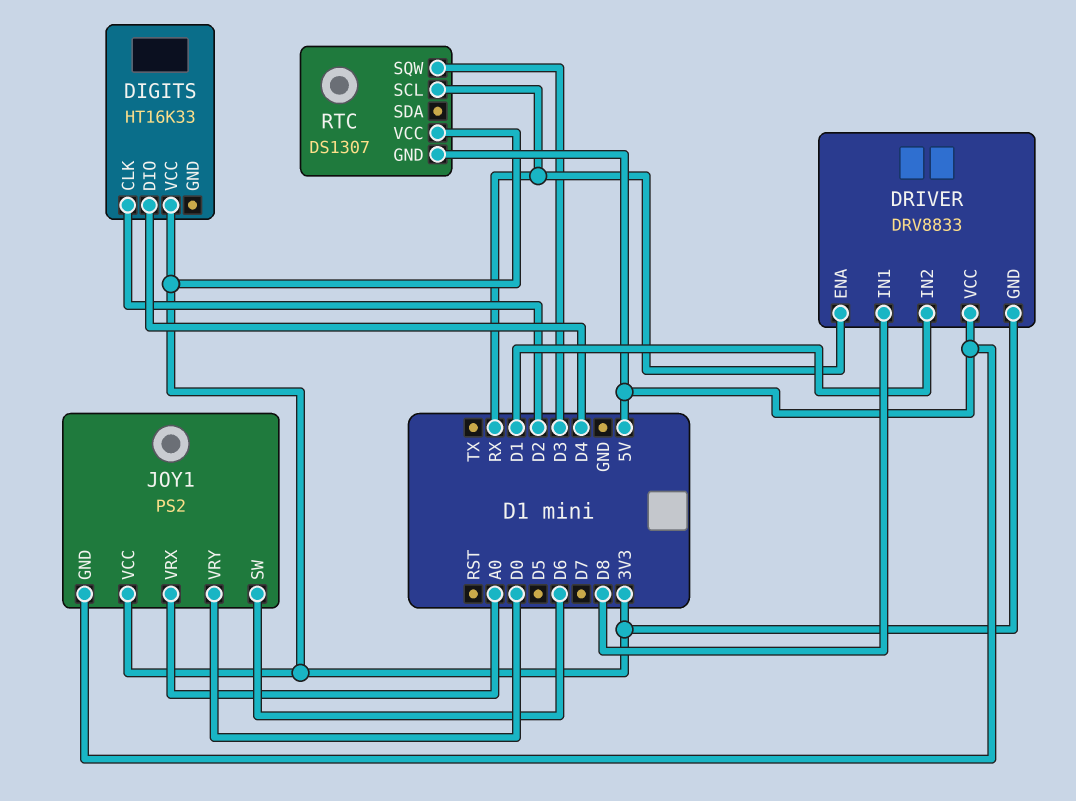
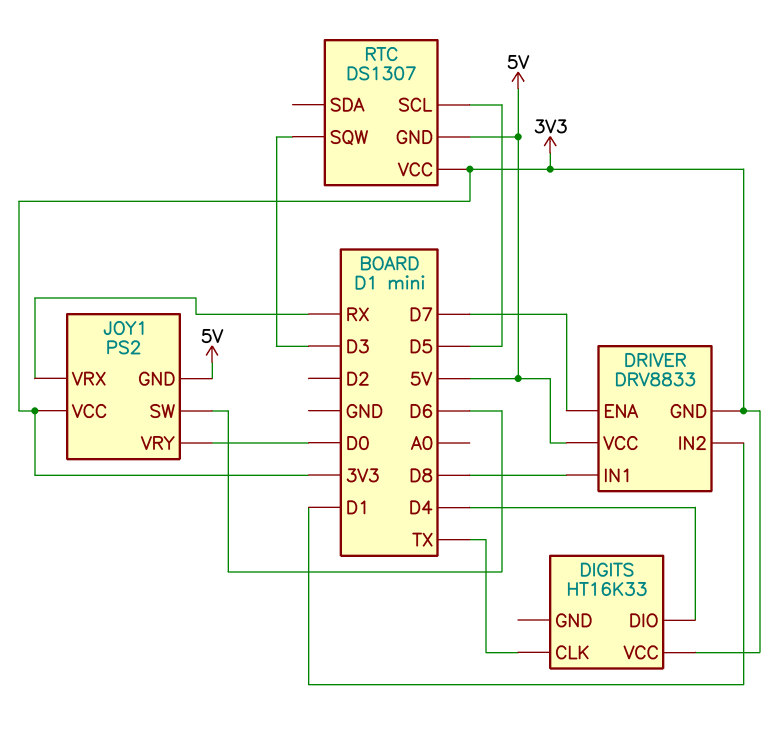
DIGITS pin CLK: D2 -> TX
DRIVER pin ENA: RX -> D7
JOY1 pin VRX: A0 -> RX
RTC pin SCL: RX -> D5

